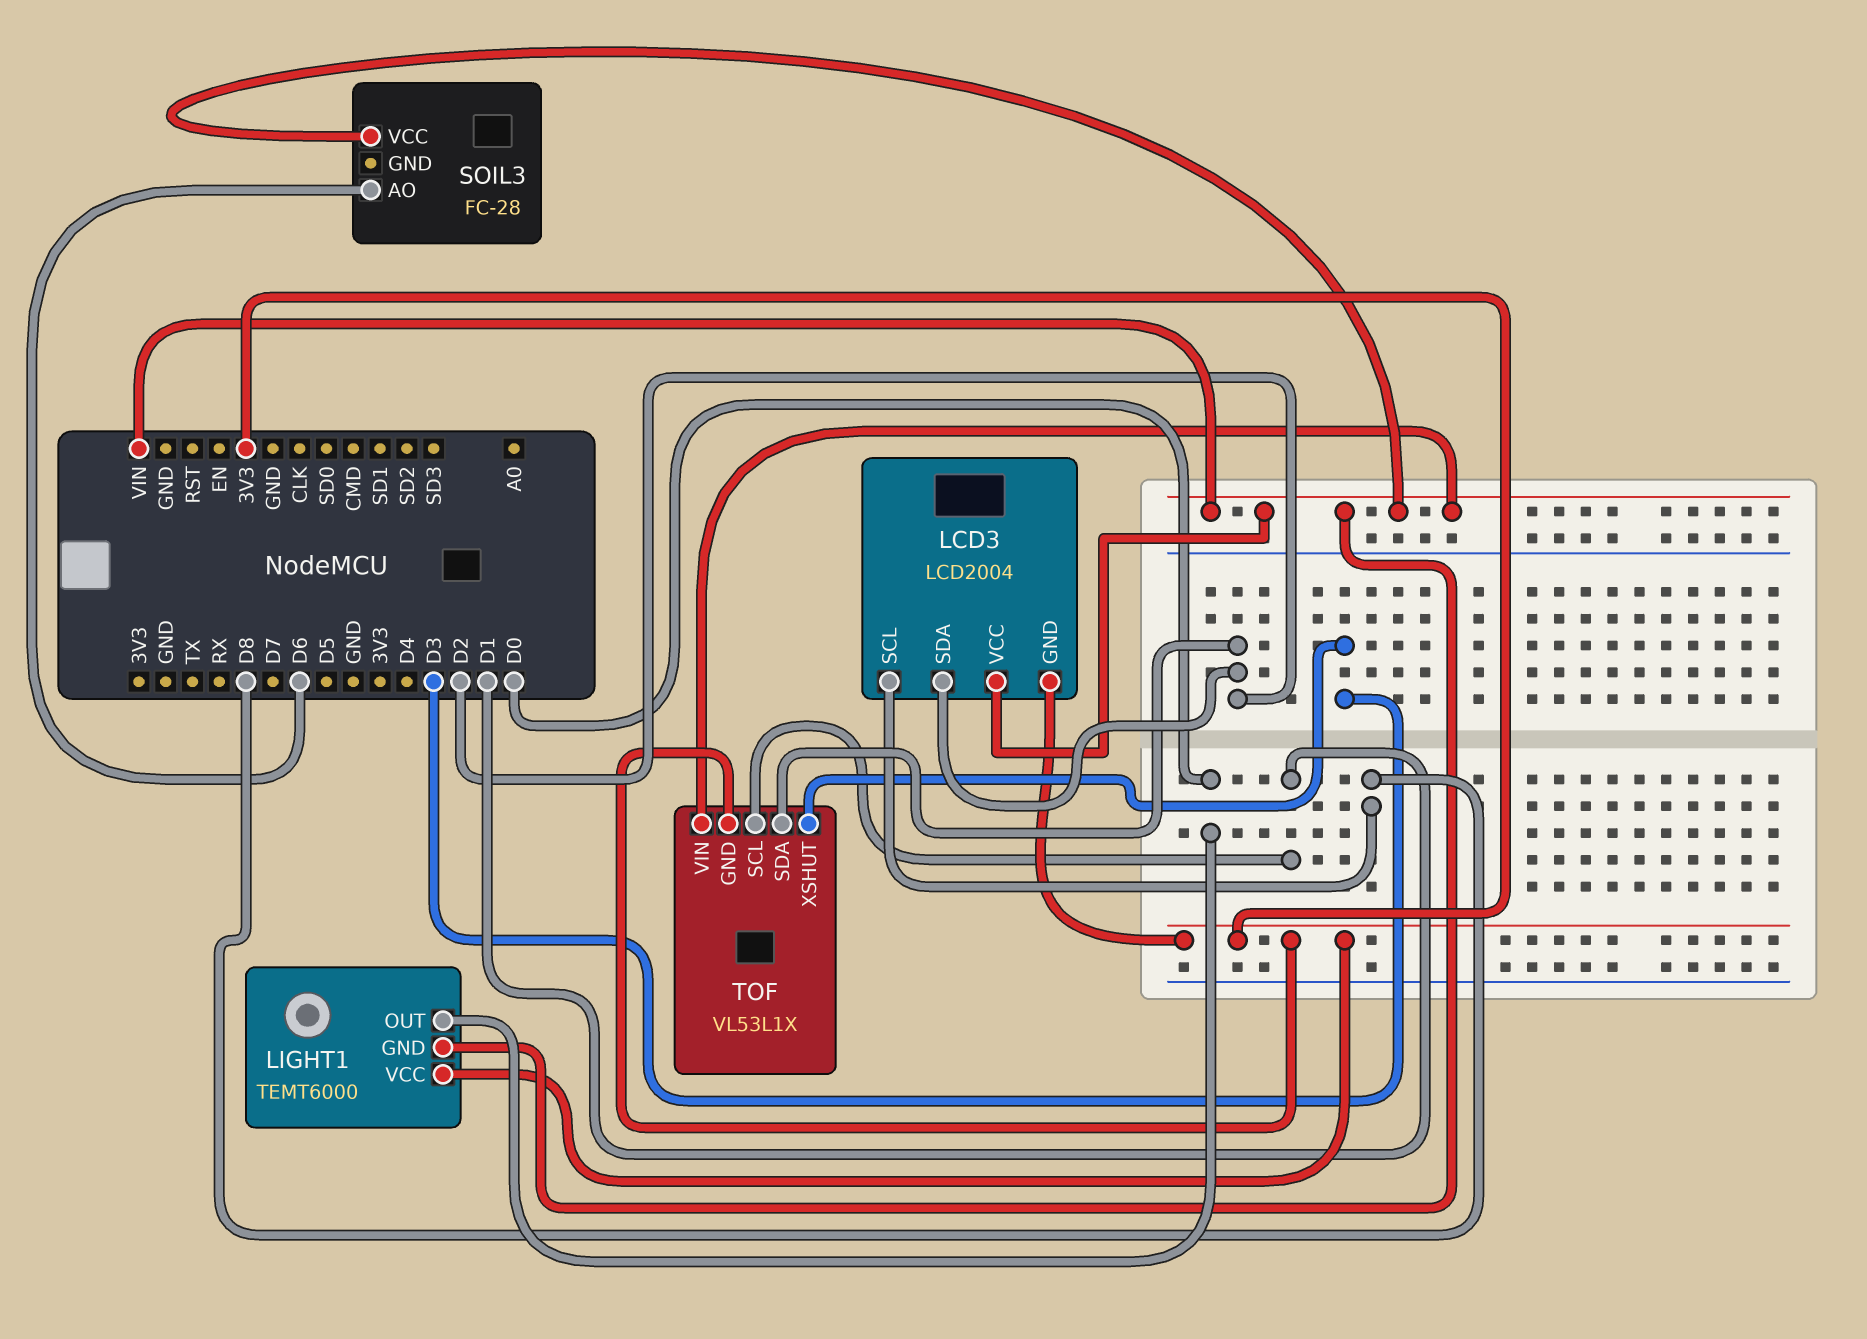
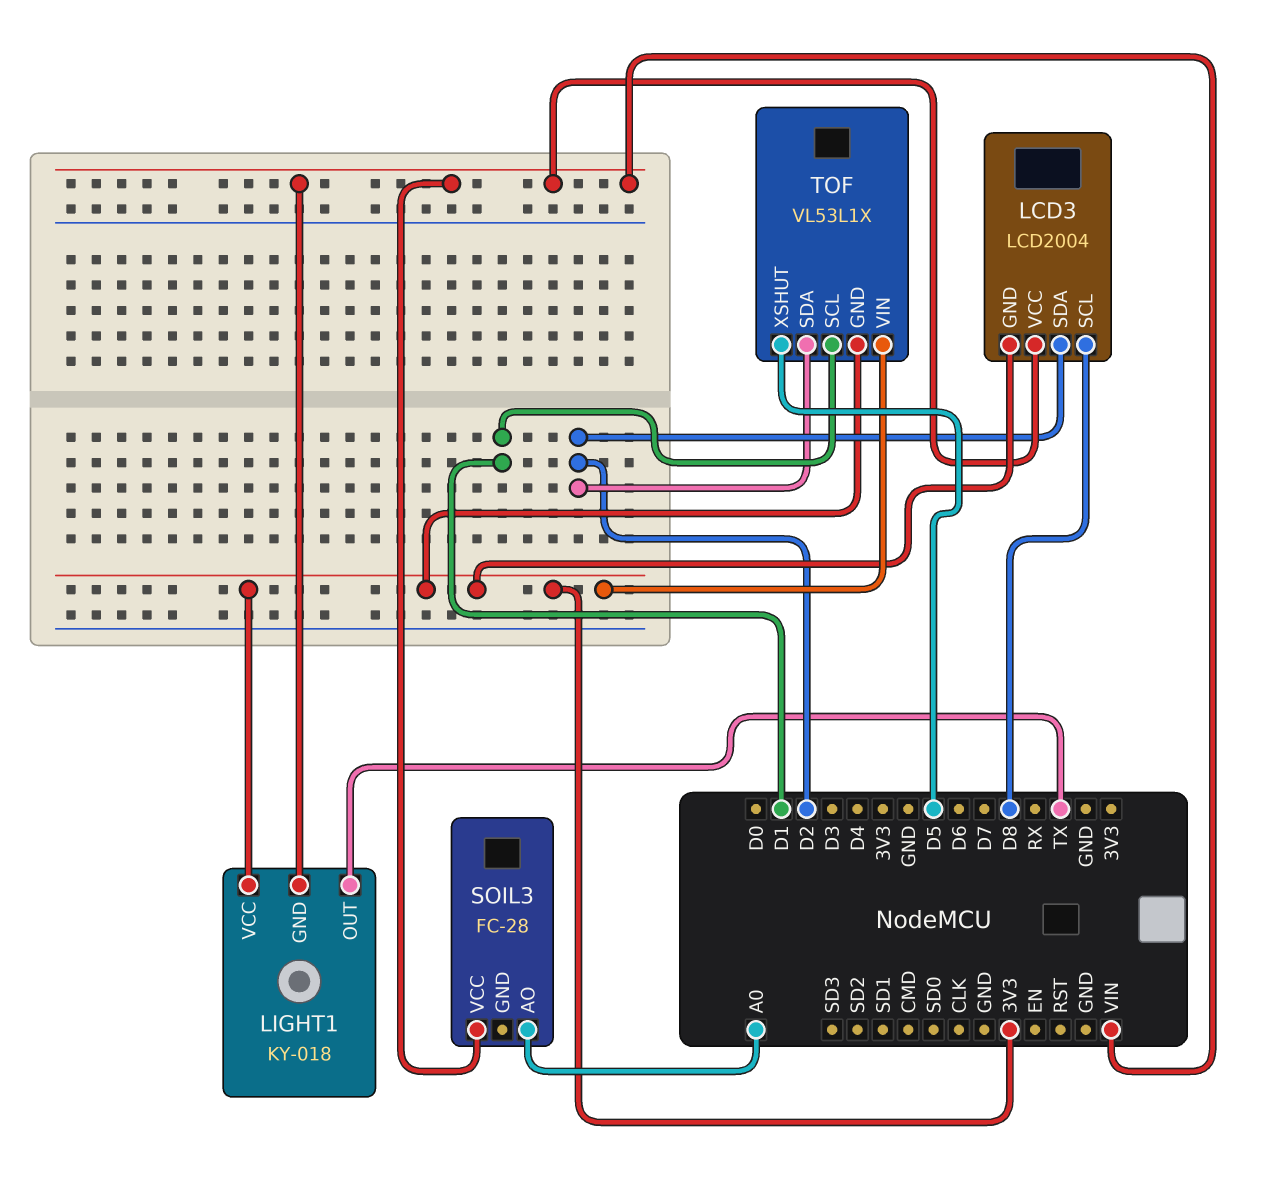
LIGHT1: TEMT6000 -> KY-018
LIGHT1 pin OUT: D0 -> TX
SOIL3 pin AO: D6 -> A0
TOF pin VIN: VIN -> 3V3
TOF pin XSHUT: D3 -> D5

